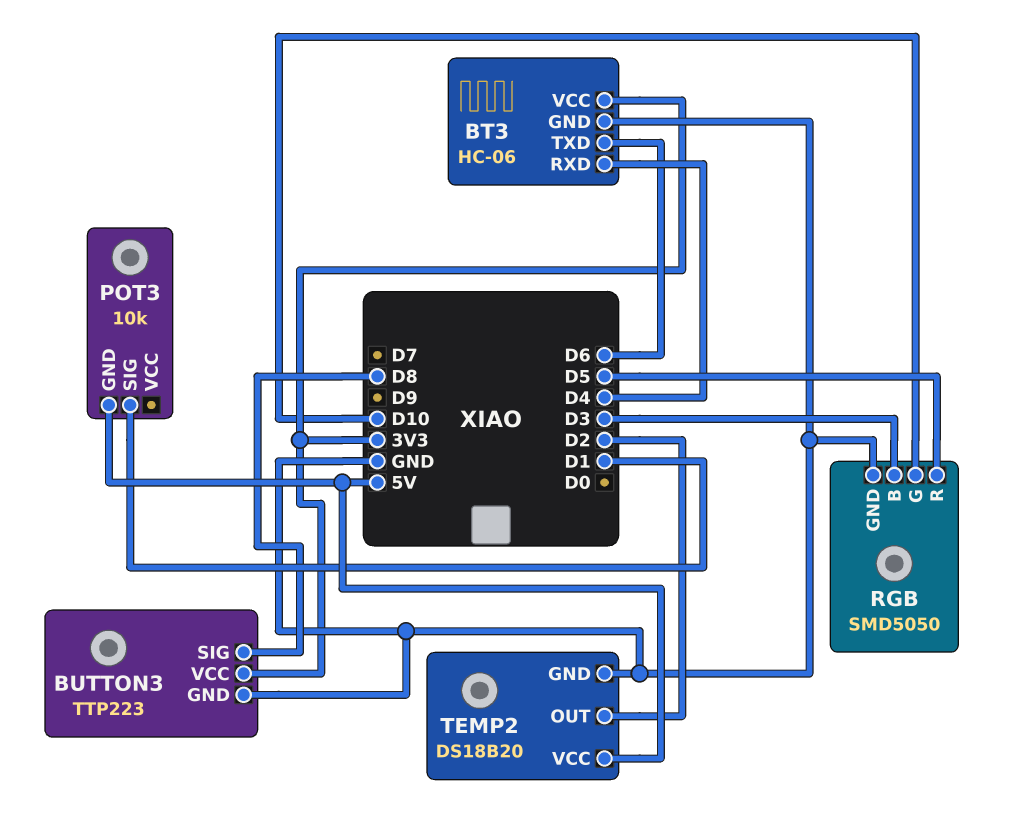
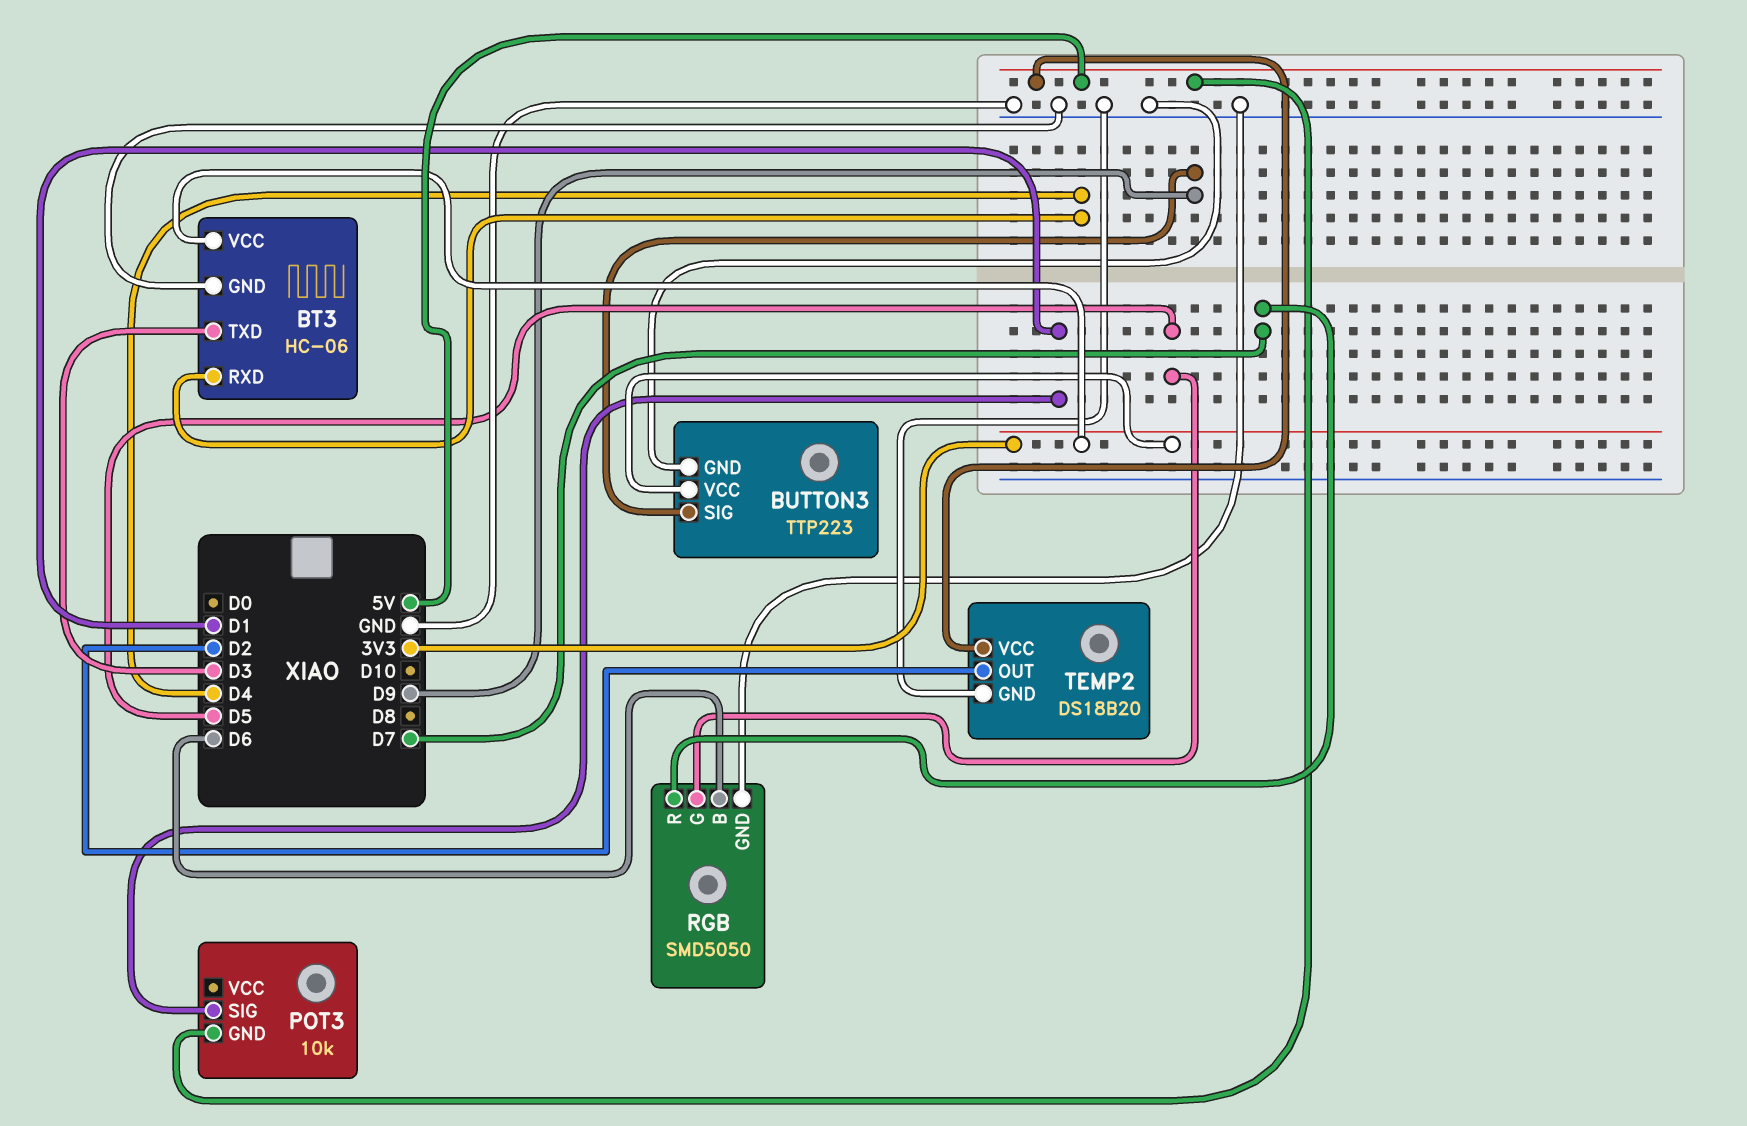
BT3 pin TXD: D6 -> D3
BUTTON3 pin SIG: D8 -> D9
RGB pin B: D3 -> D6
RGB pin G: D10 -> D5
RGB pin R: D5 -> D7

